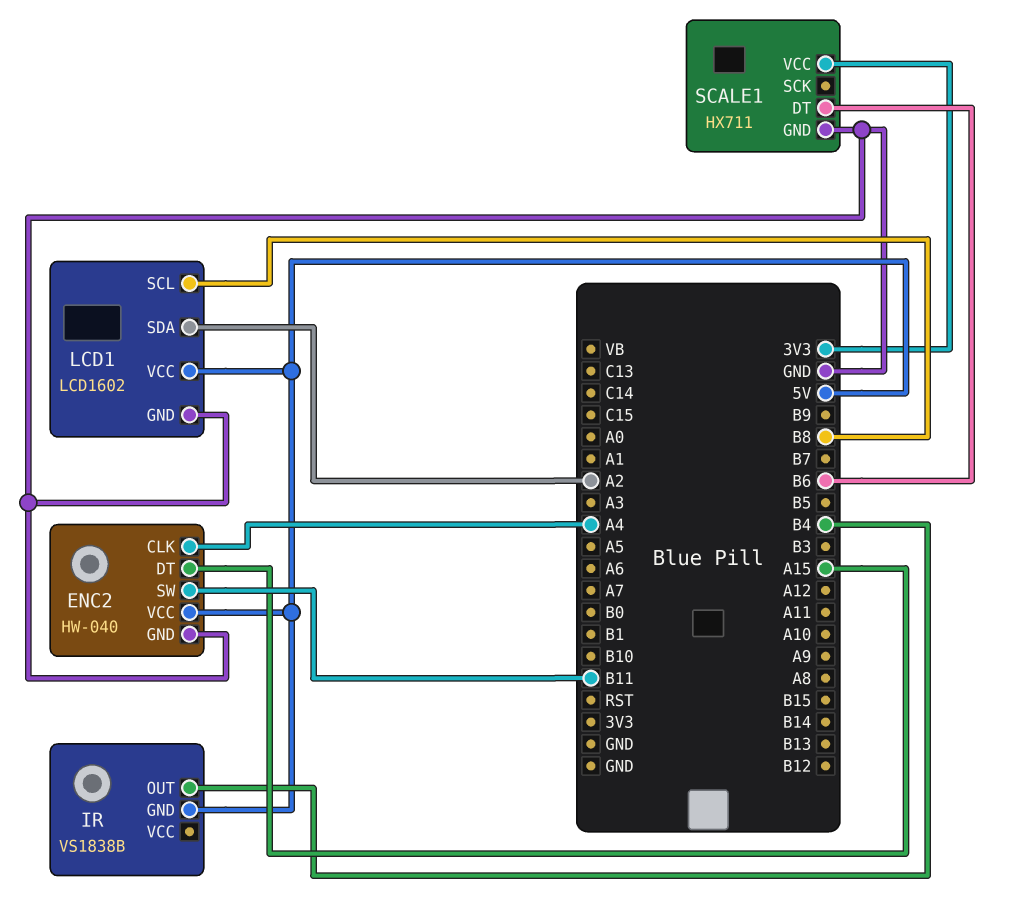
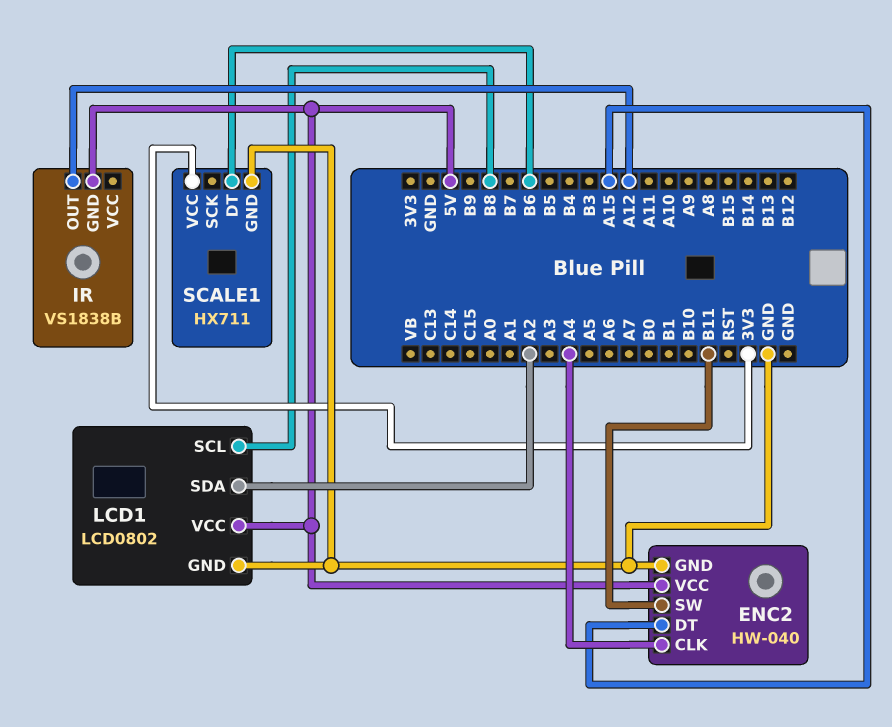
IR pin OUT: B4 -> A12
LCD1: LCD1602 -> LCD0802

